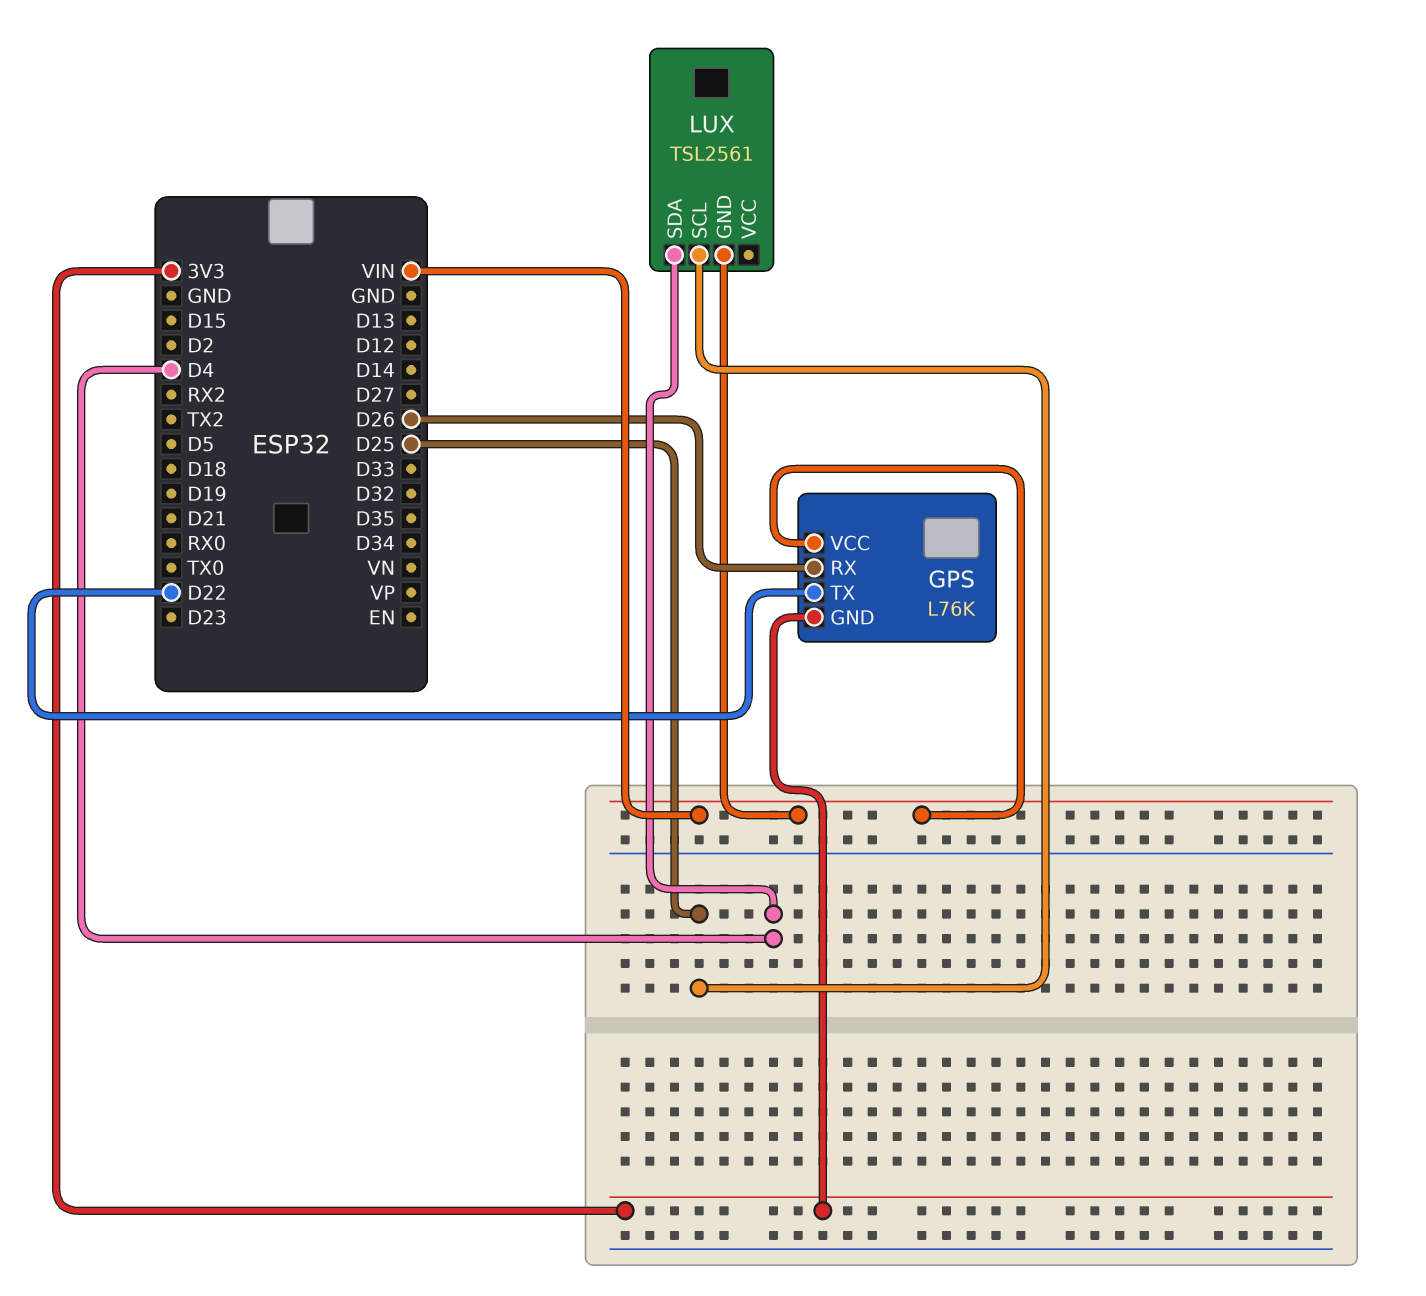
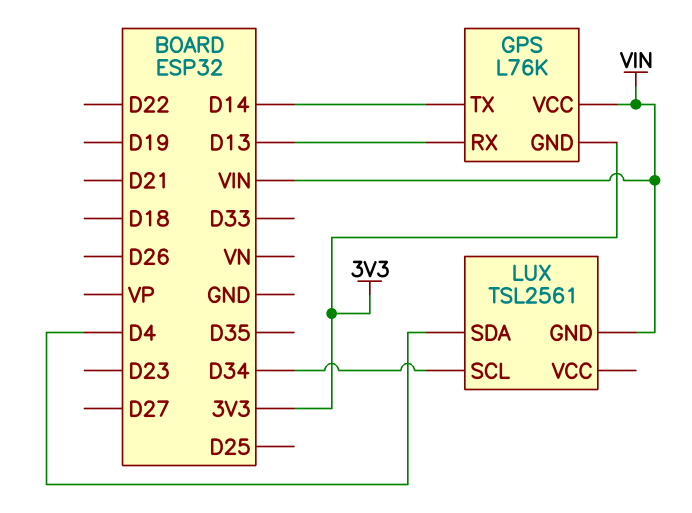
GPS pin RX: D26 -> D13
GPS pin TX: D22 -> D14
LUX pin SCL: D25 -> D34

